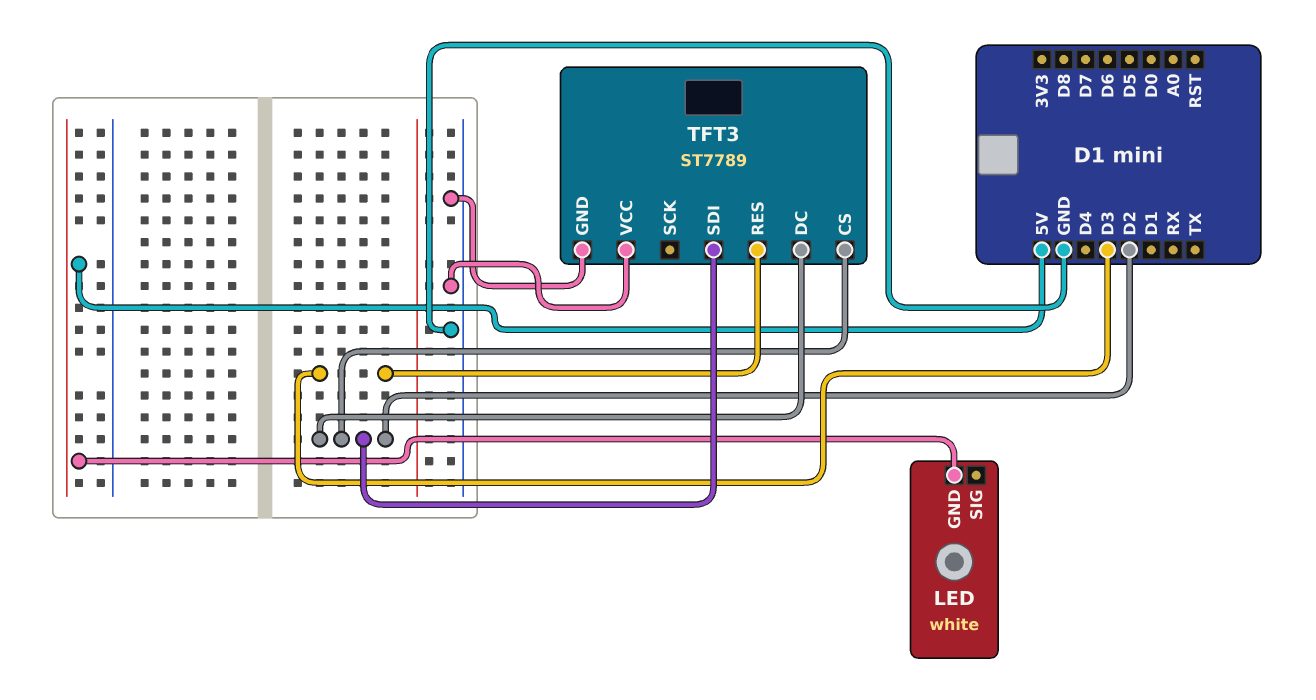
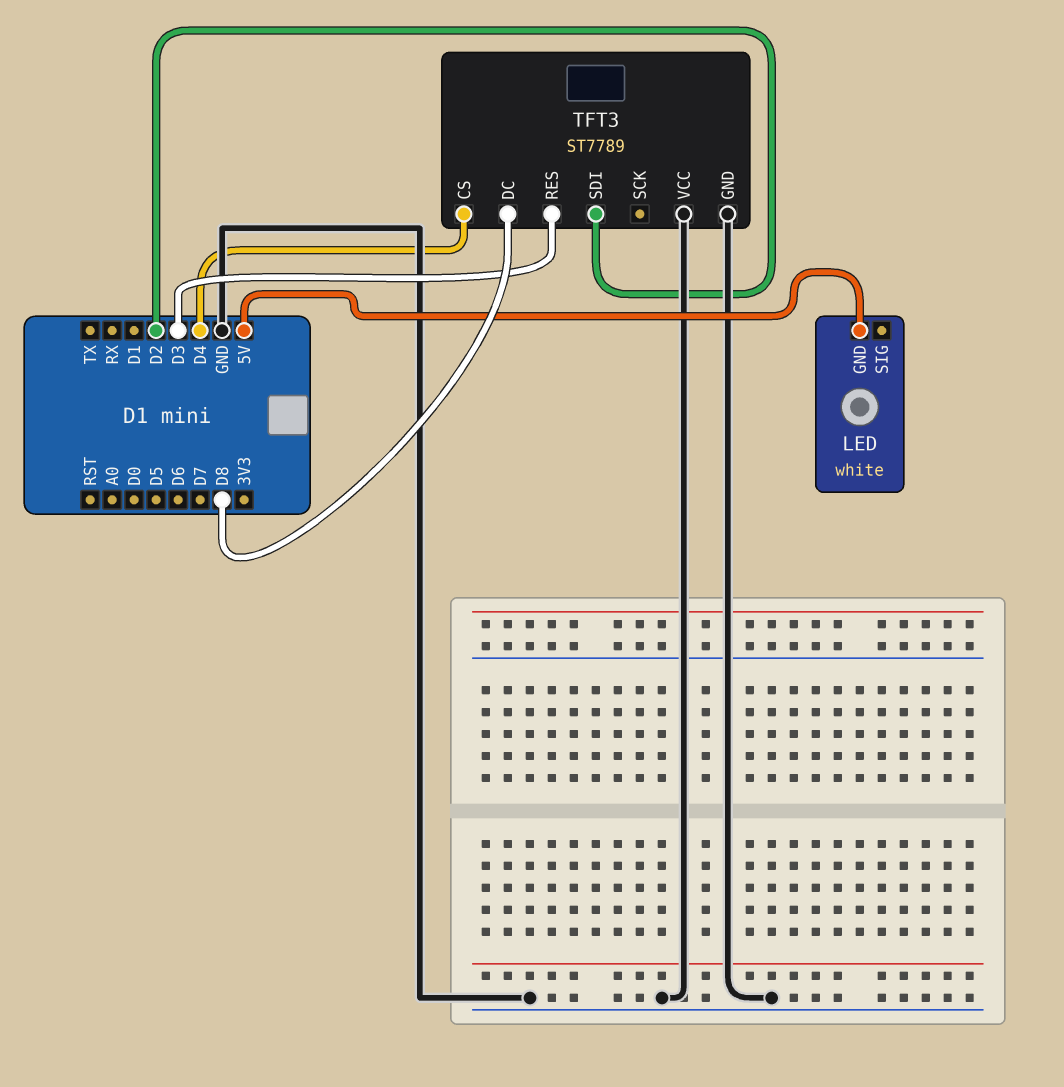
TFT3 pin CS: D2 -> D4
TFT3 pin DC: D2 -> D8

